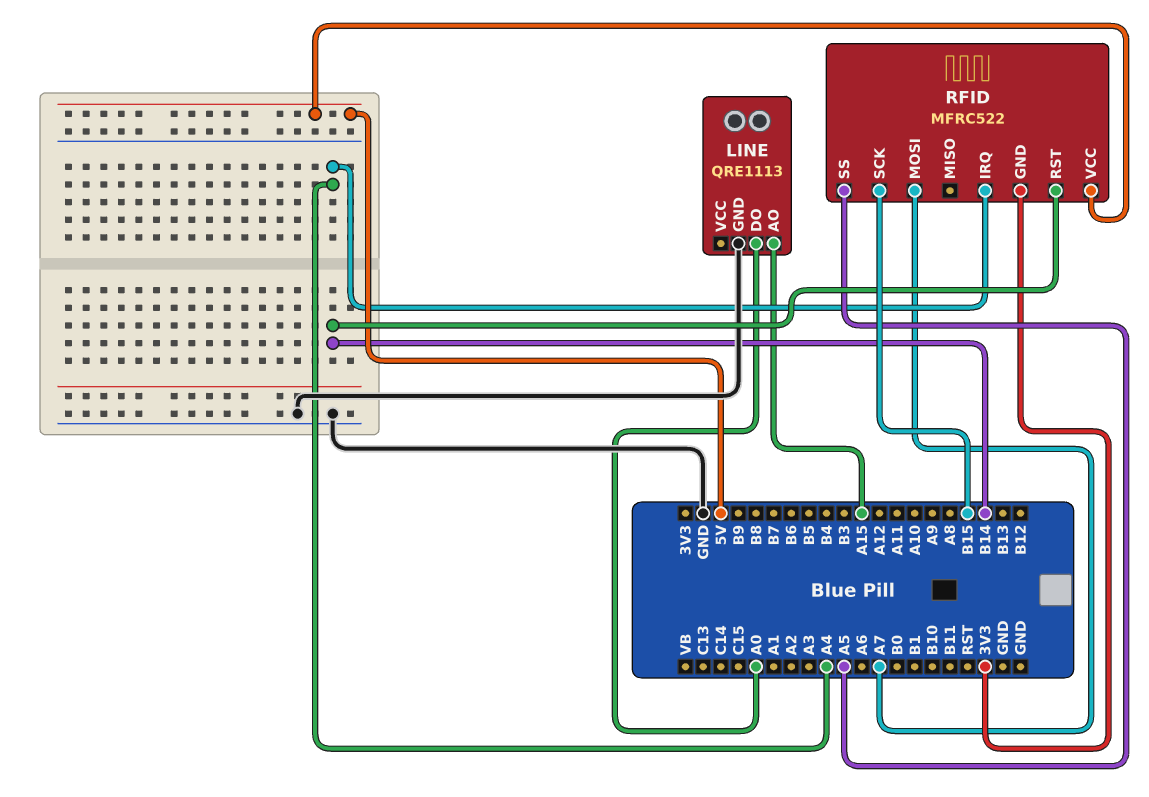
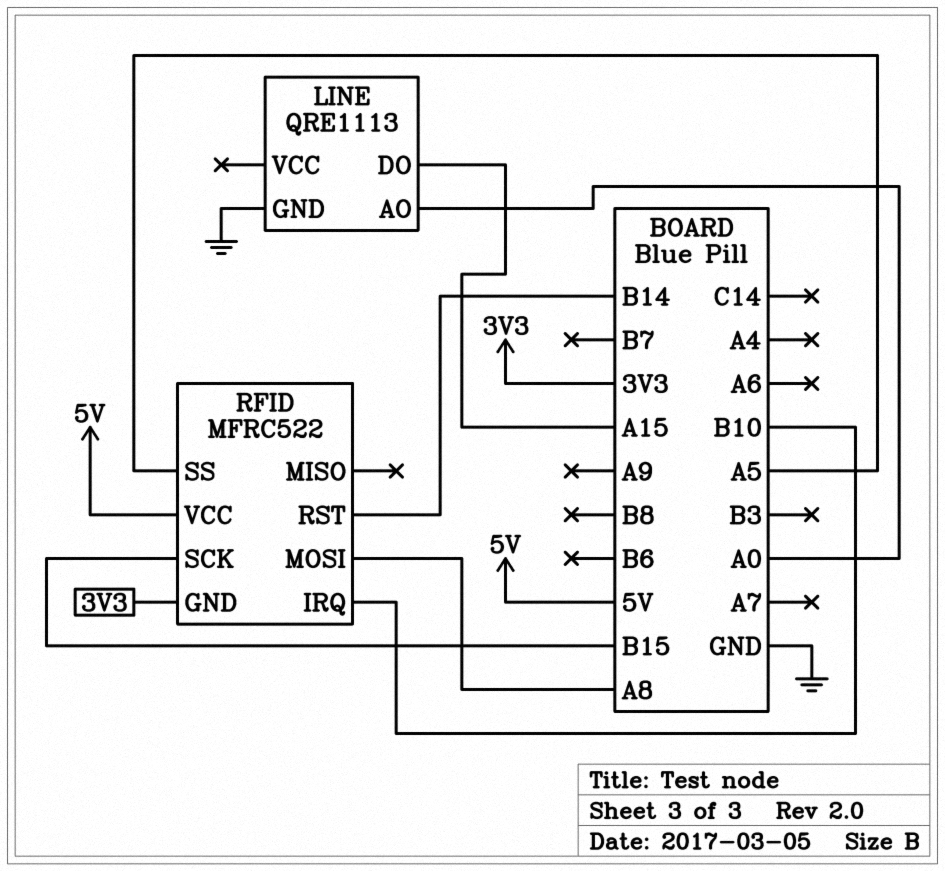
LINE pin AO: A15 -> A0
LINE pin DO: A0 -> A15
RFID pin IRQ: A4 -> B10
RFID pin MOSI: A7 -> A8

